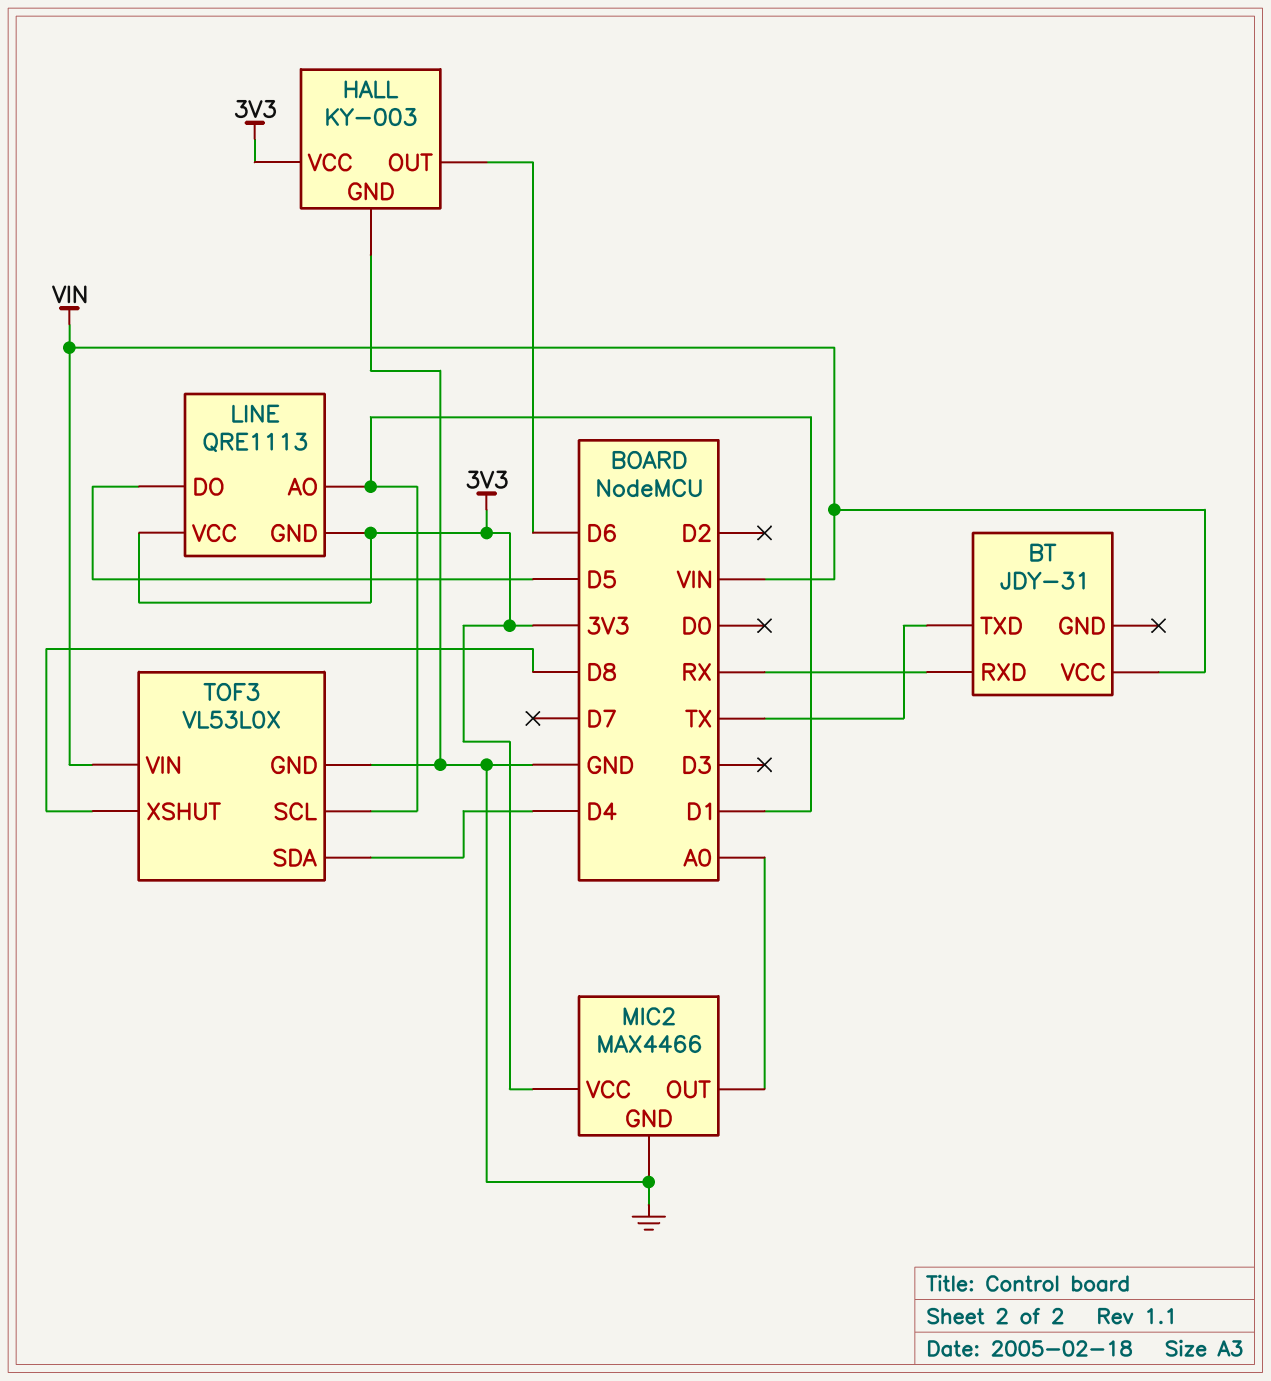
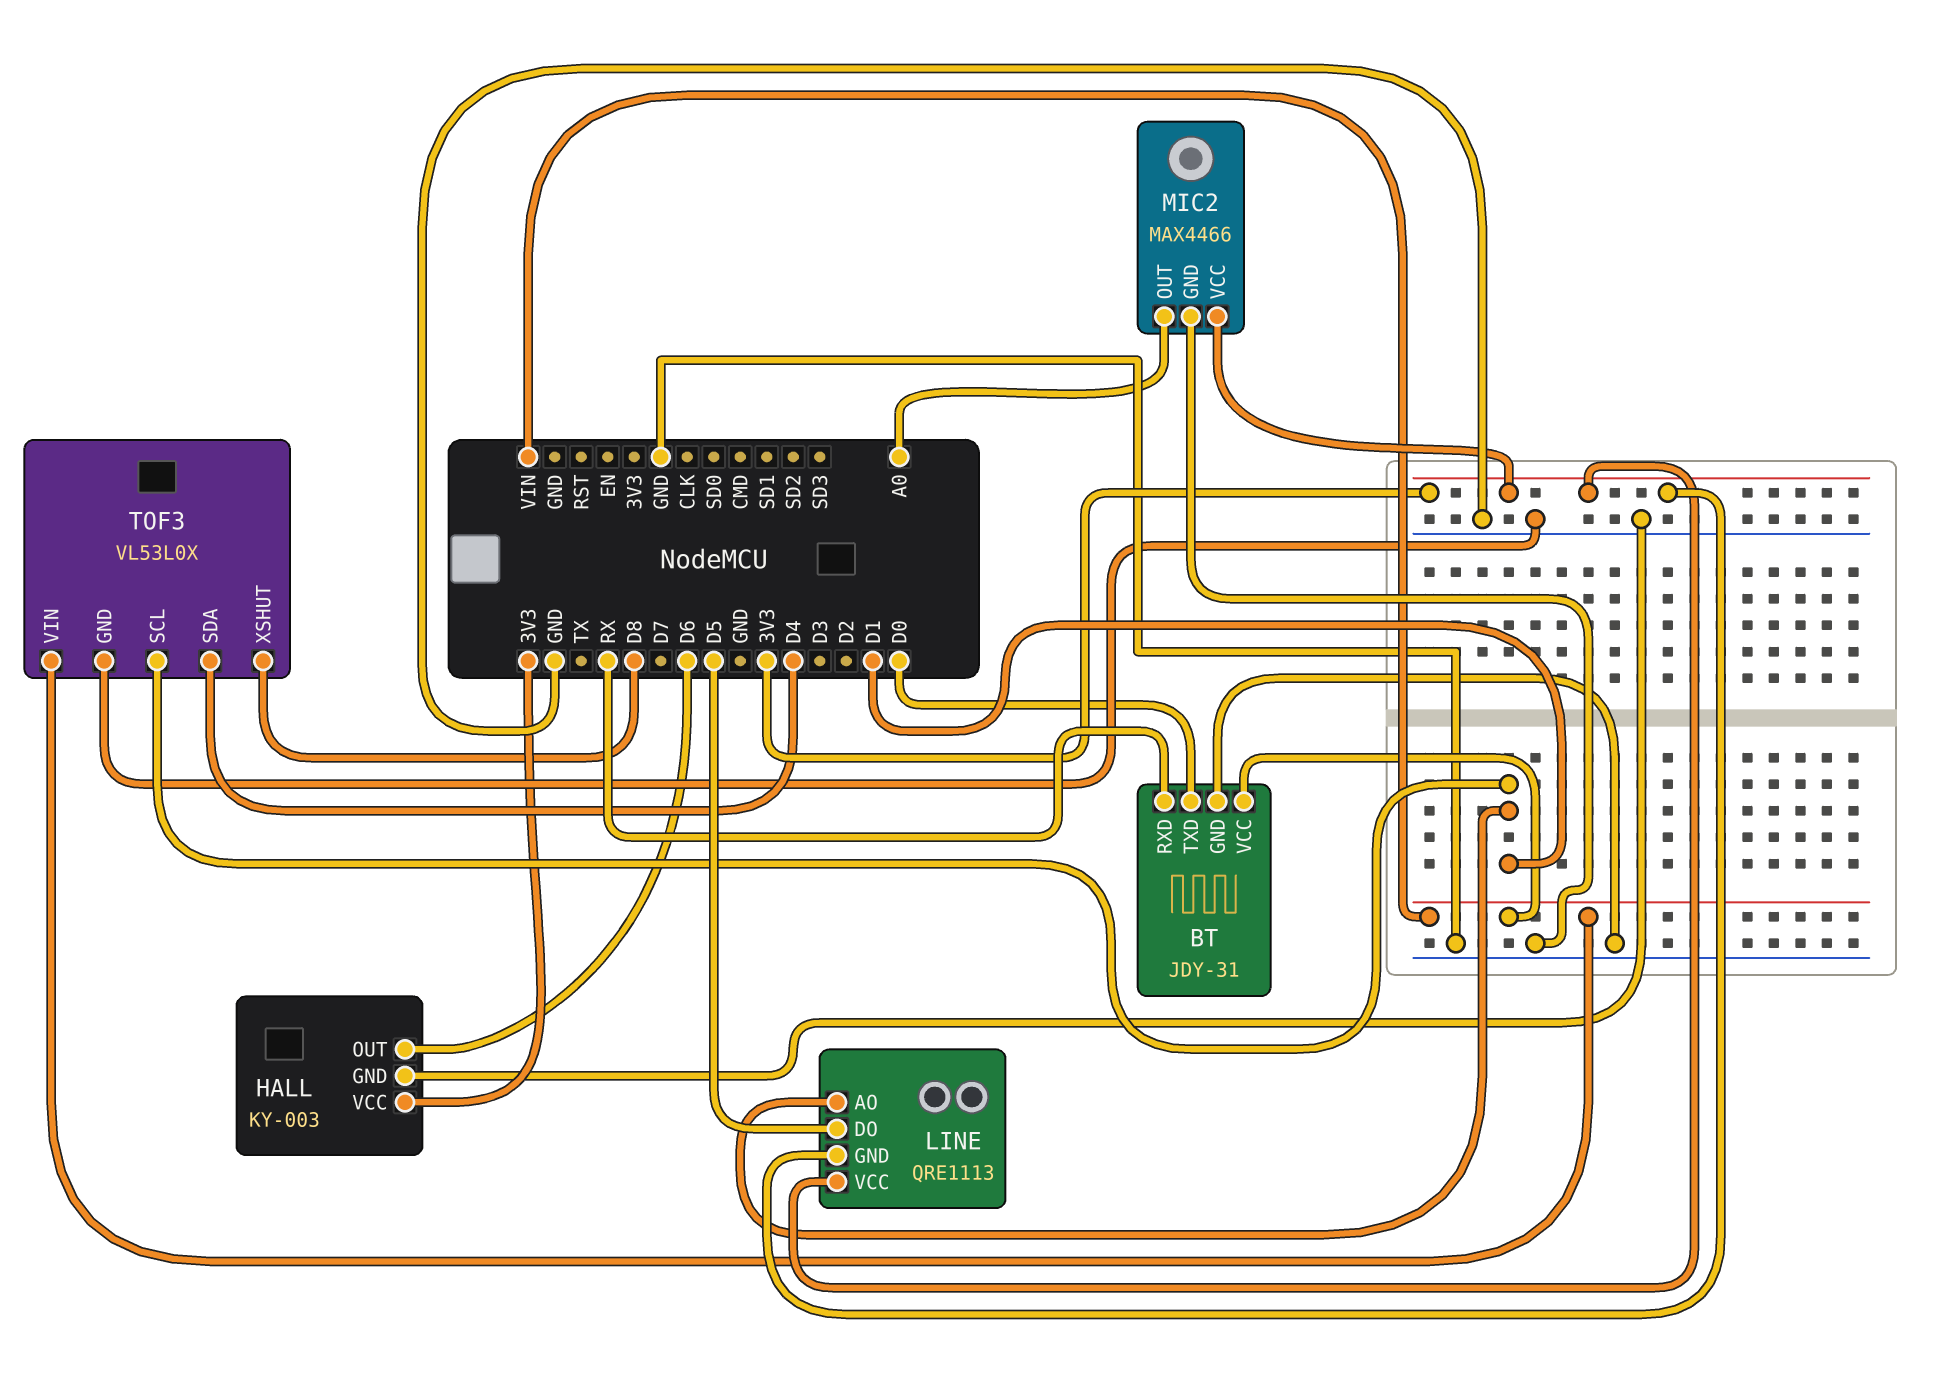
BT pin GND: none -> GND
BT pin TXD: TX -> D0

